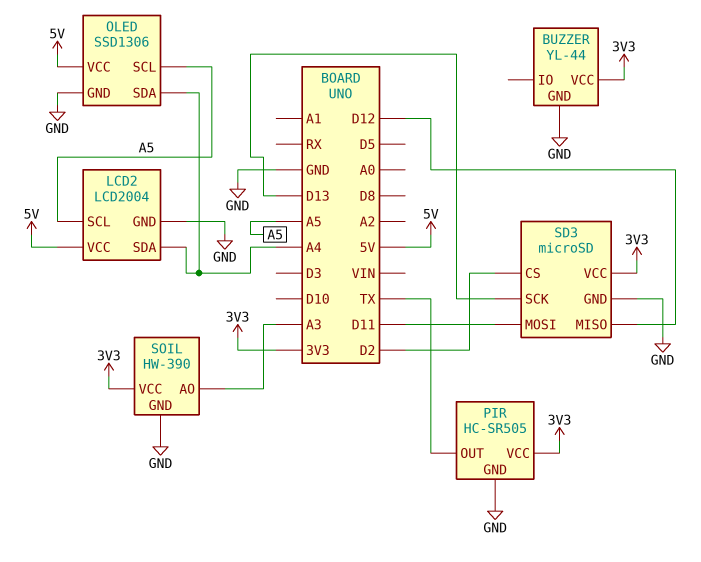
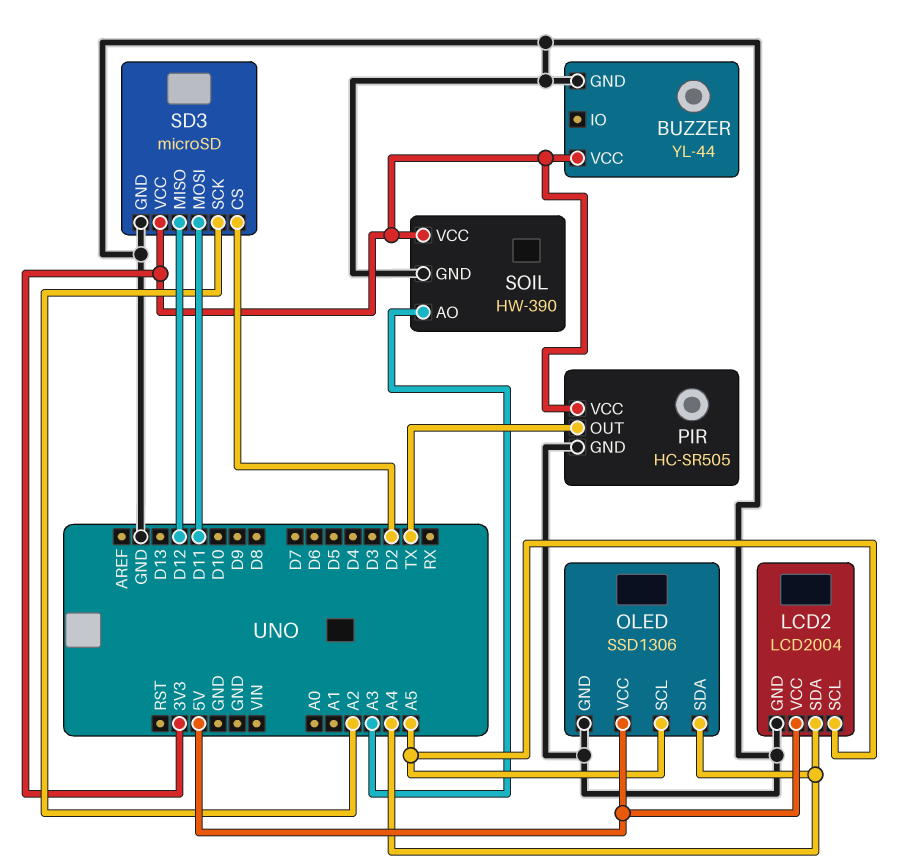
SD3 pin SCK: D13 -> A2

